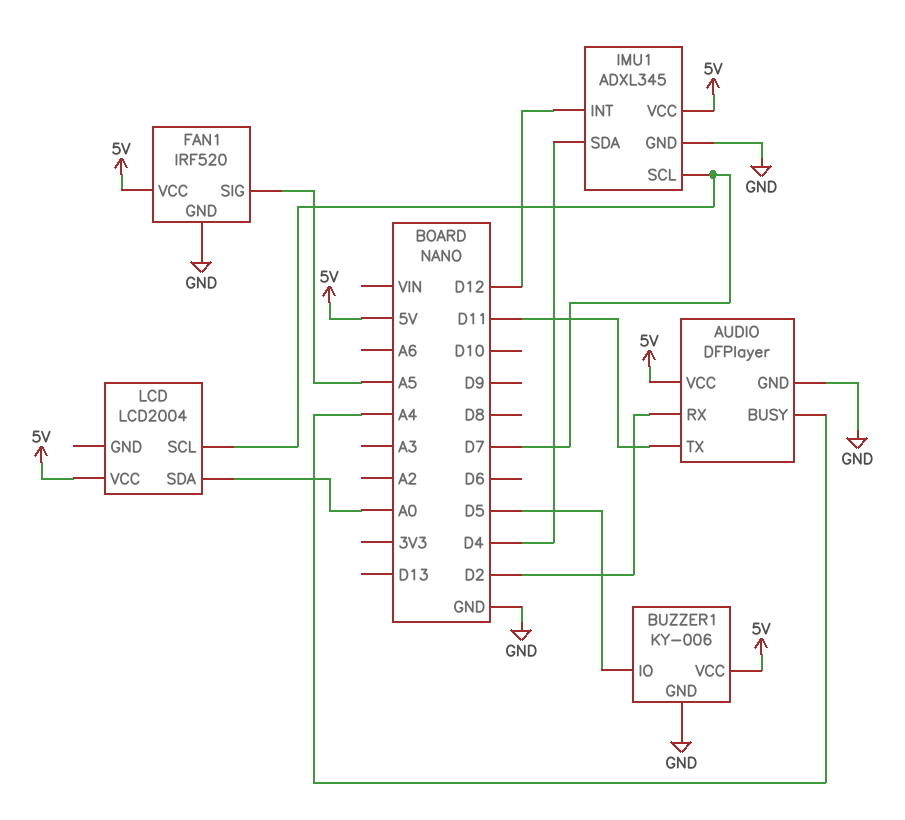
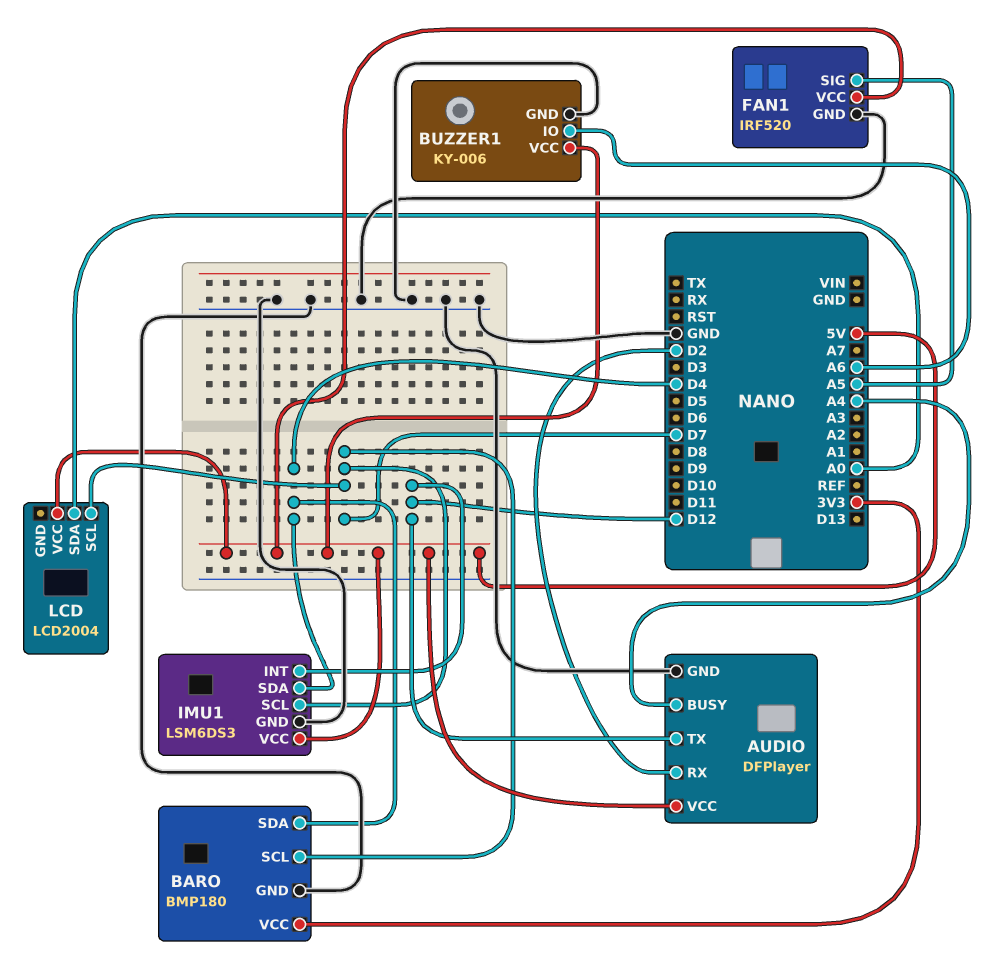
AUDIO pin TX: D11 -> D12
BARO: none -> BMP180
BARO pin GND: none -> GND
BARO pin SCL: none -> D7
BARO pin SDA: none -> D4
BARO pin VCC: none -> 3V3
BUZZER1 pin IO: D5 -> A6
IMU1: ADXL345 -> LSM6DS3

